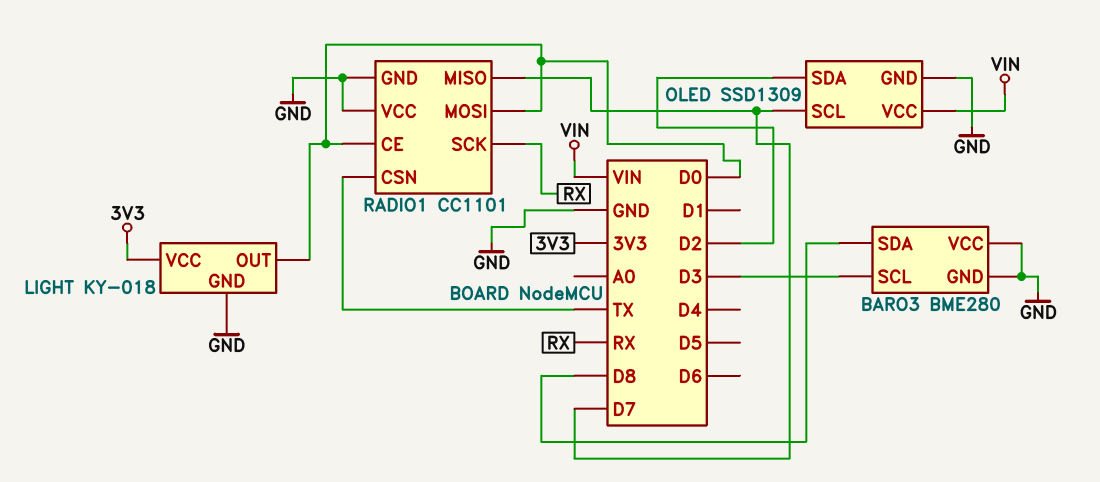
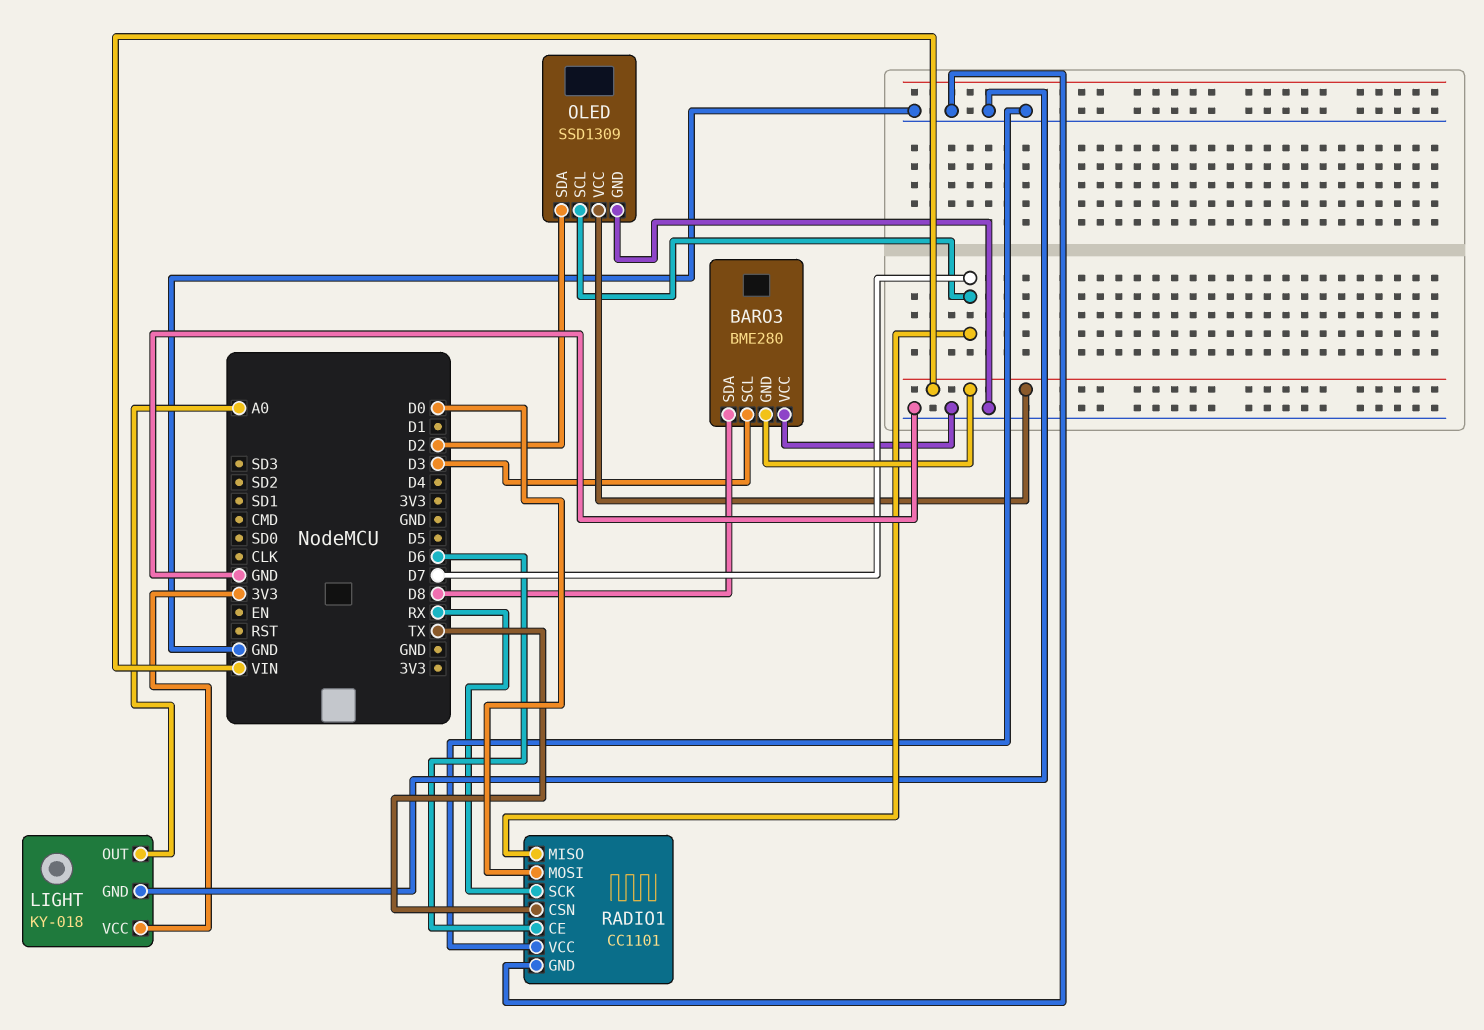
BARO3 pin GND: GND -> VIN
LIGHT pin OUT: D0 -> A0
RADIO1 pin CE: D0 -> D6

